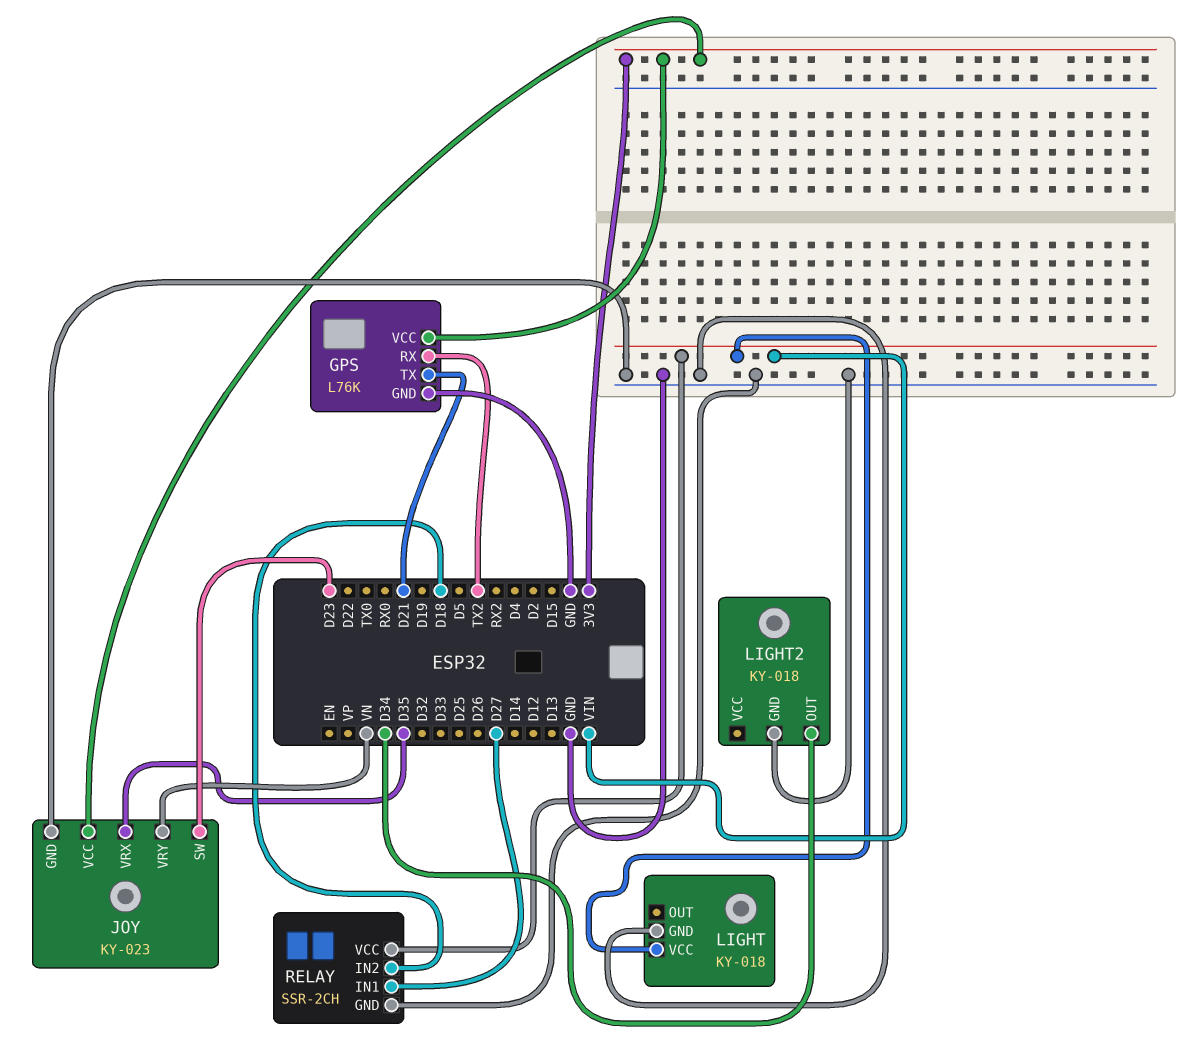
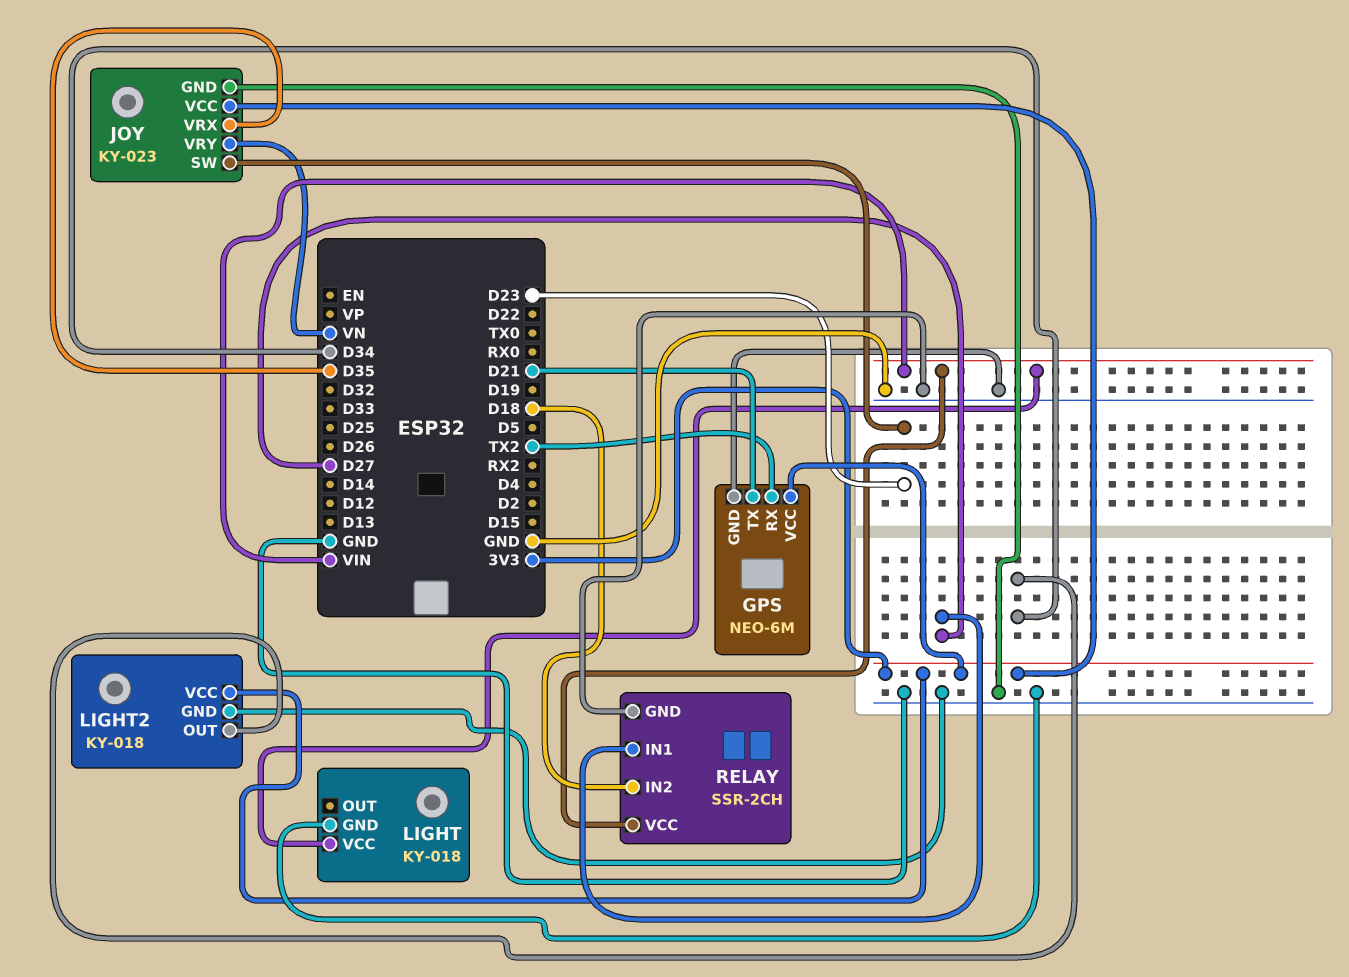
GPS: L76K -> NEO-6M
LIGHT2 pin VCC: none -> 3V3

